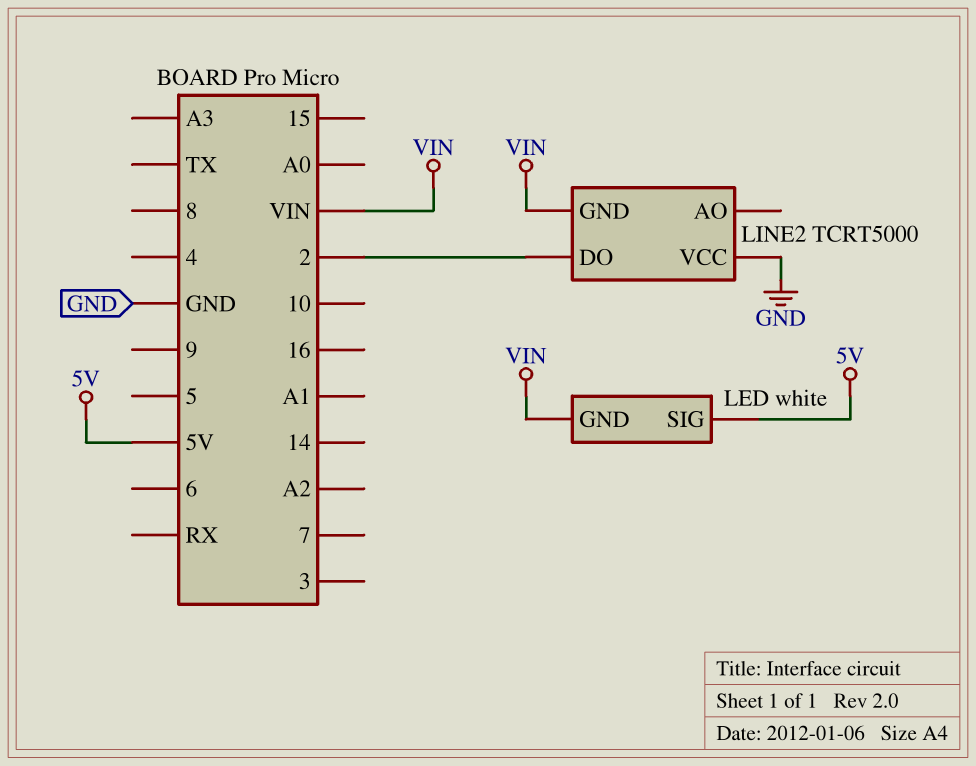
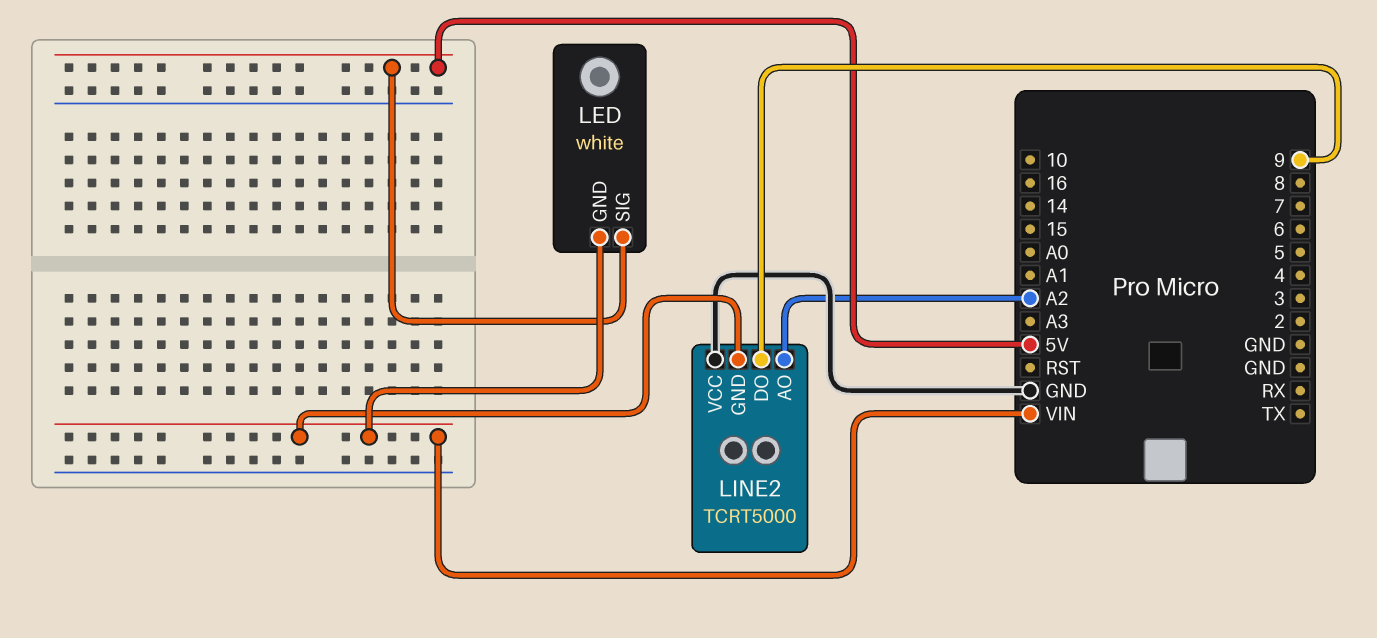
LINE2 pin AO: none -> A2
LINE2 pin DO: 2 -> 9

